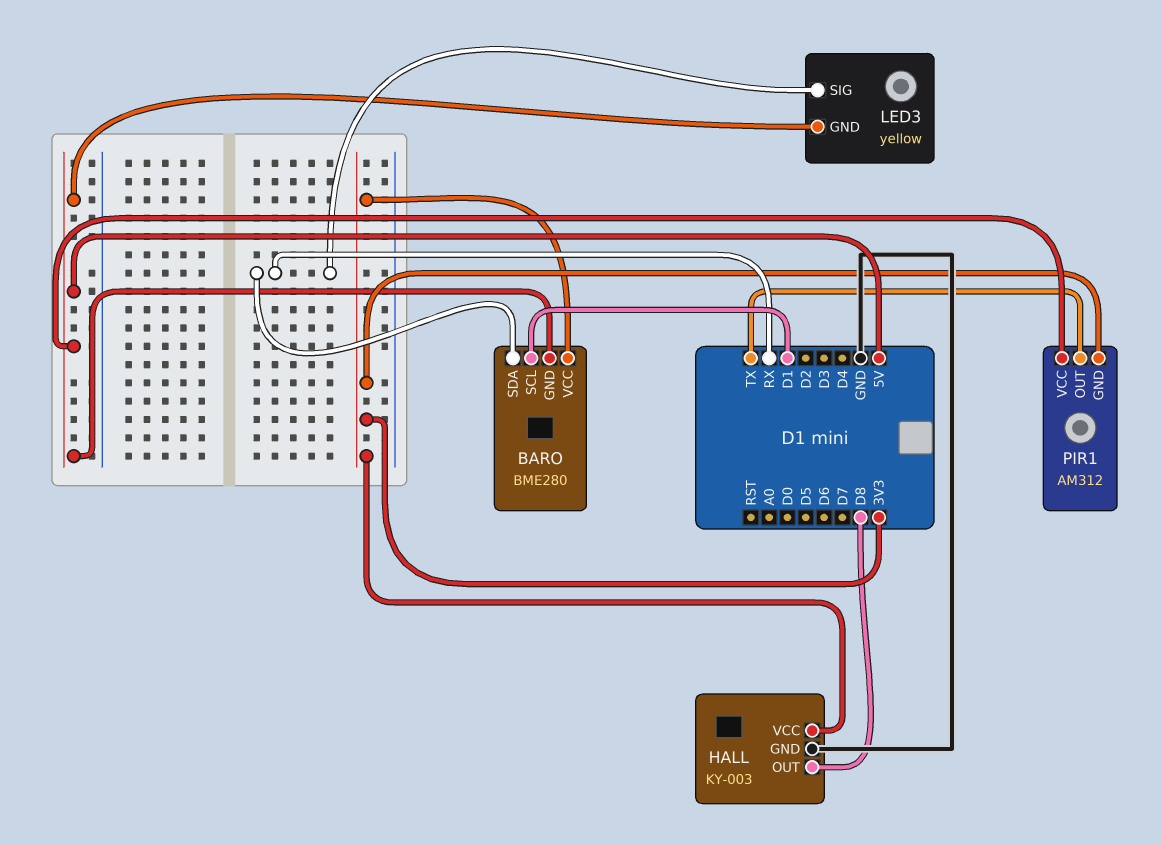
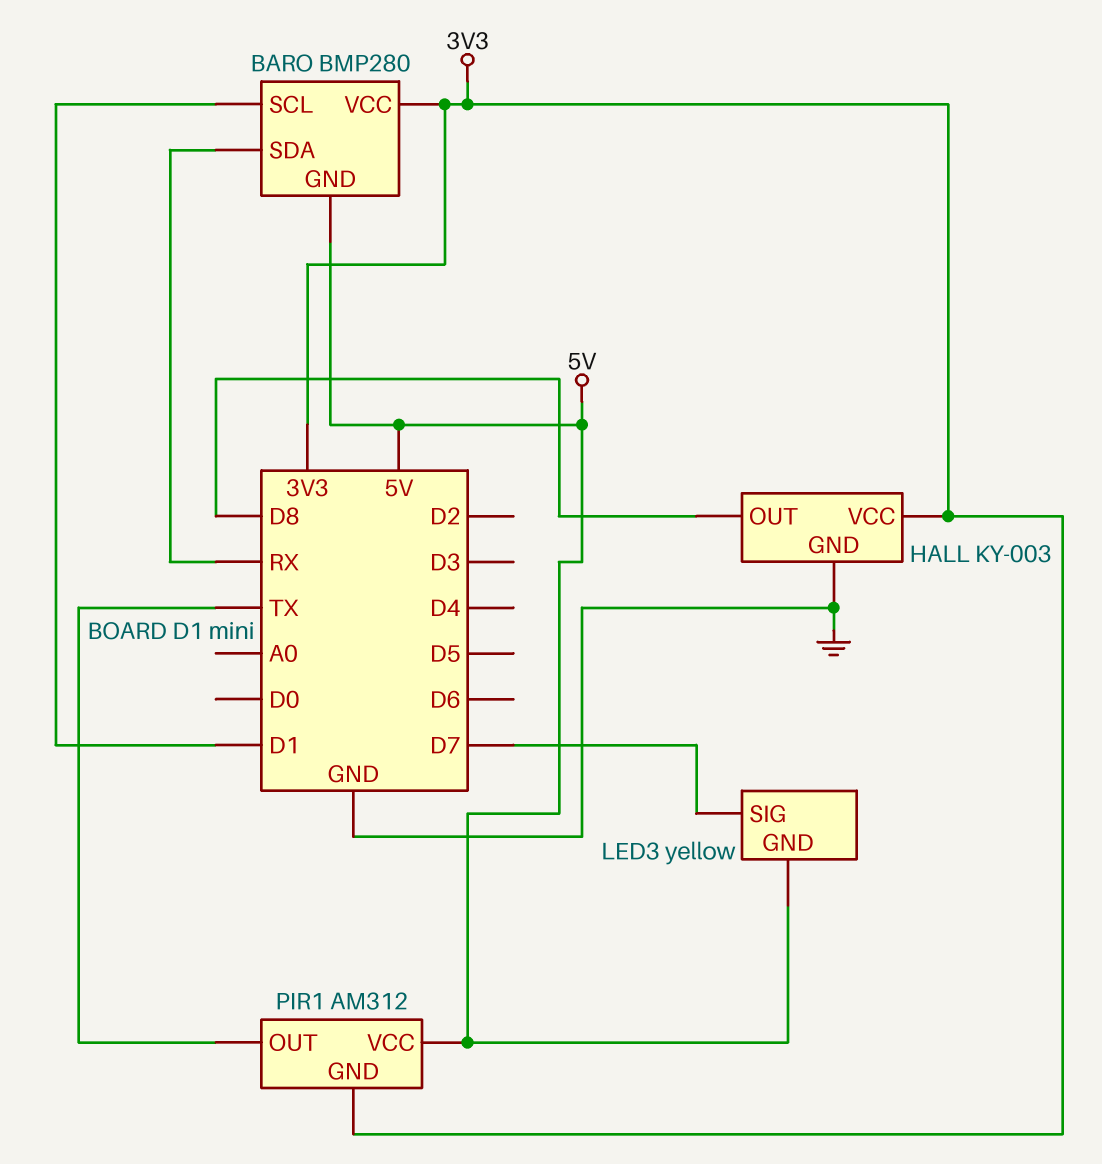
BARO: BME280 -> BMP280
LED3 pin SIG: RX -> D7

